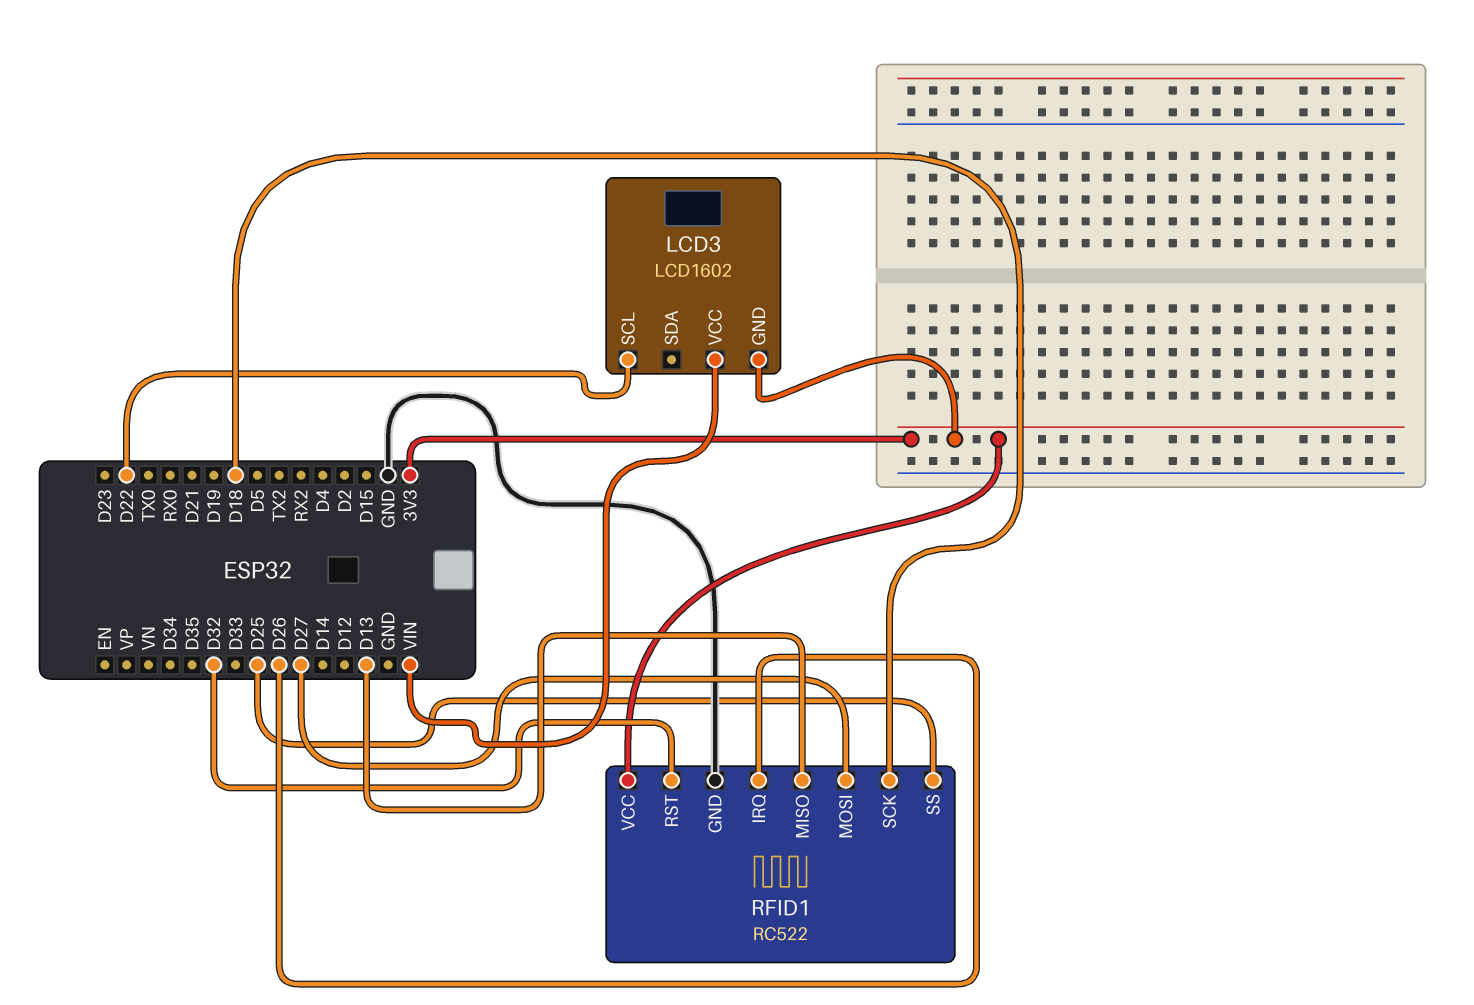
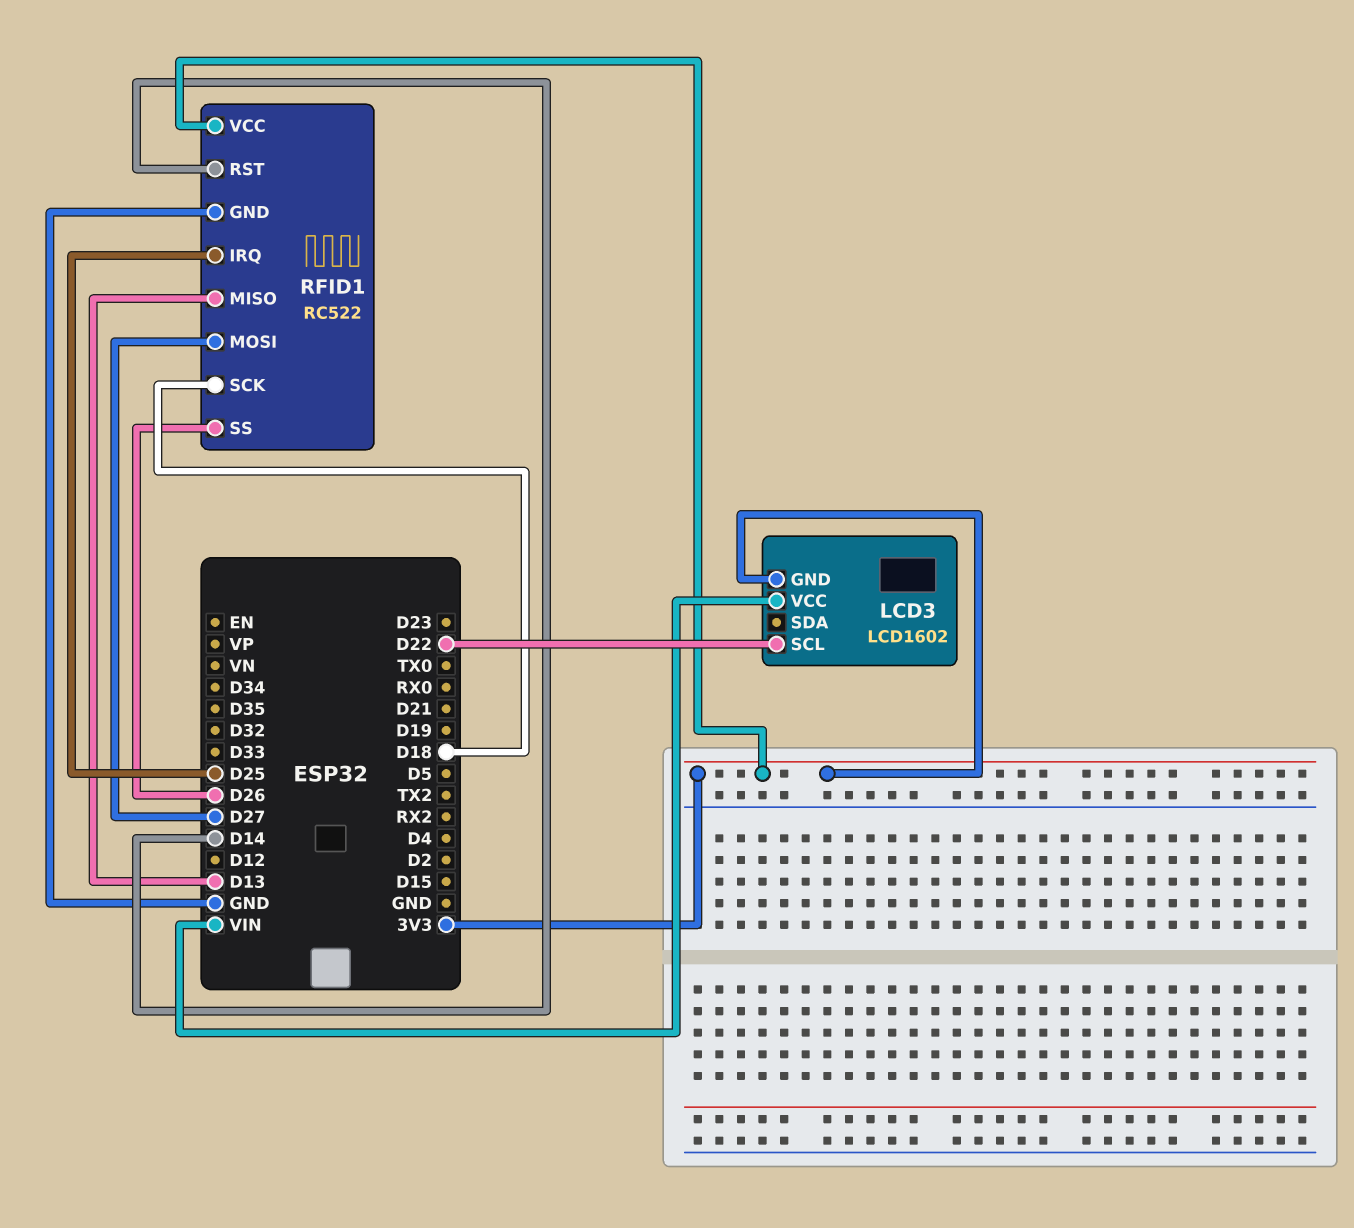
RFID1 pin IRQ: D26 -> D25
RFID1 pin RST: D32 -> D14
RFID1 pin SS: D25 -> D26

